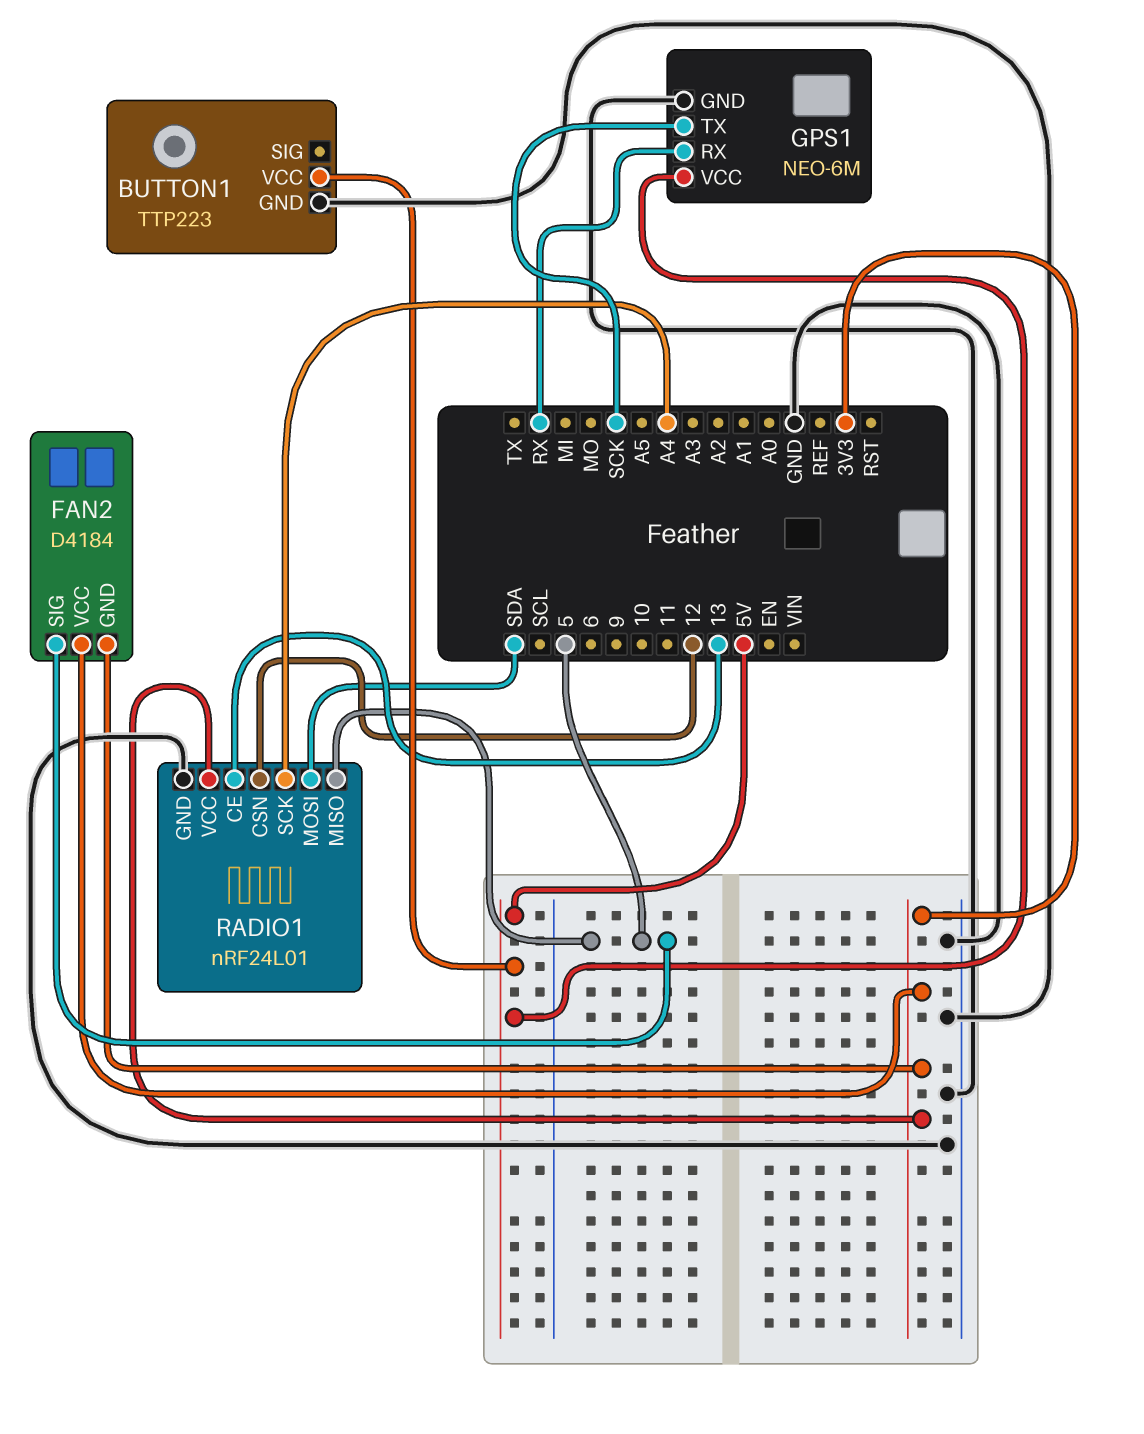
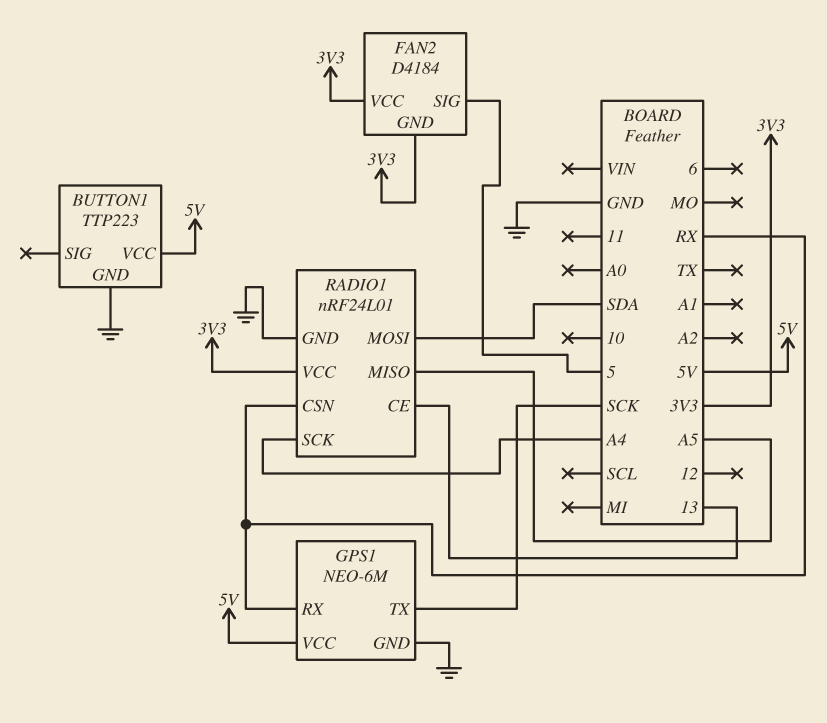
RADIO1 pin CSN: 12 -> RX
RADIO1 pin MISO: 5 -> A5

